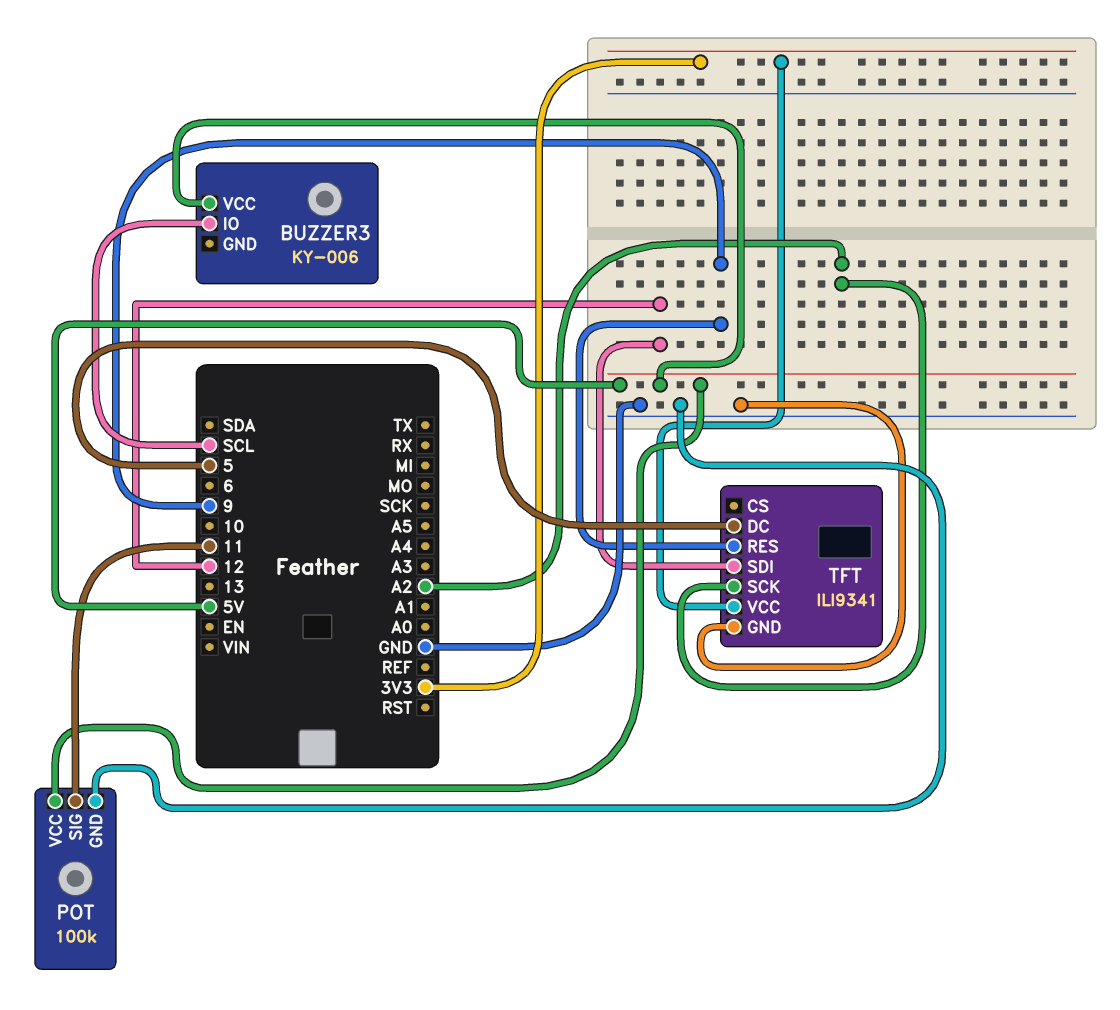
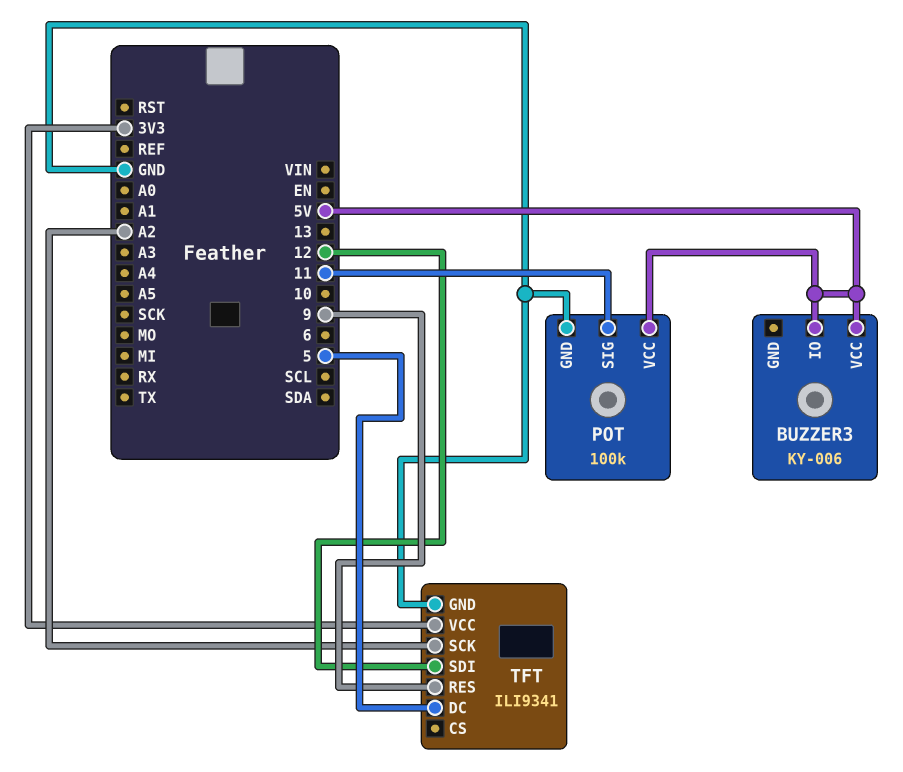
BUZZER3 pin IO: SCL -> 5V

